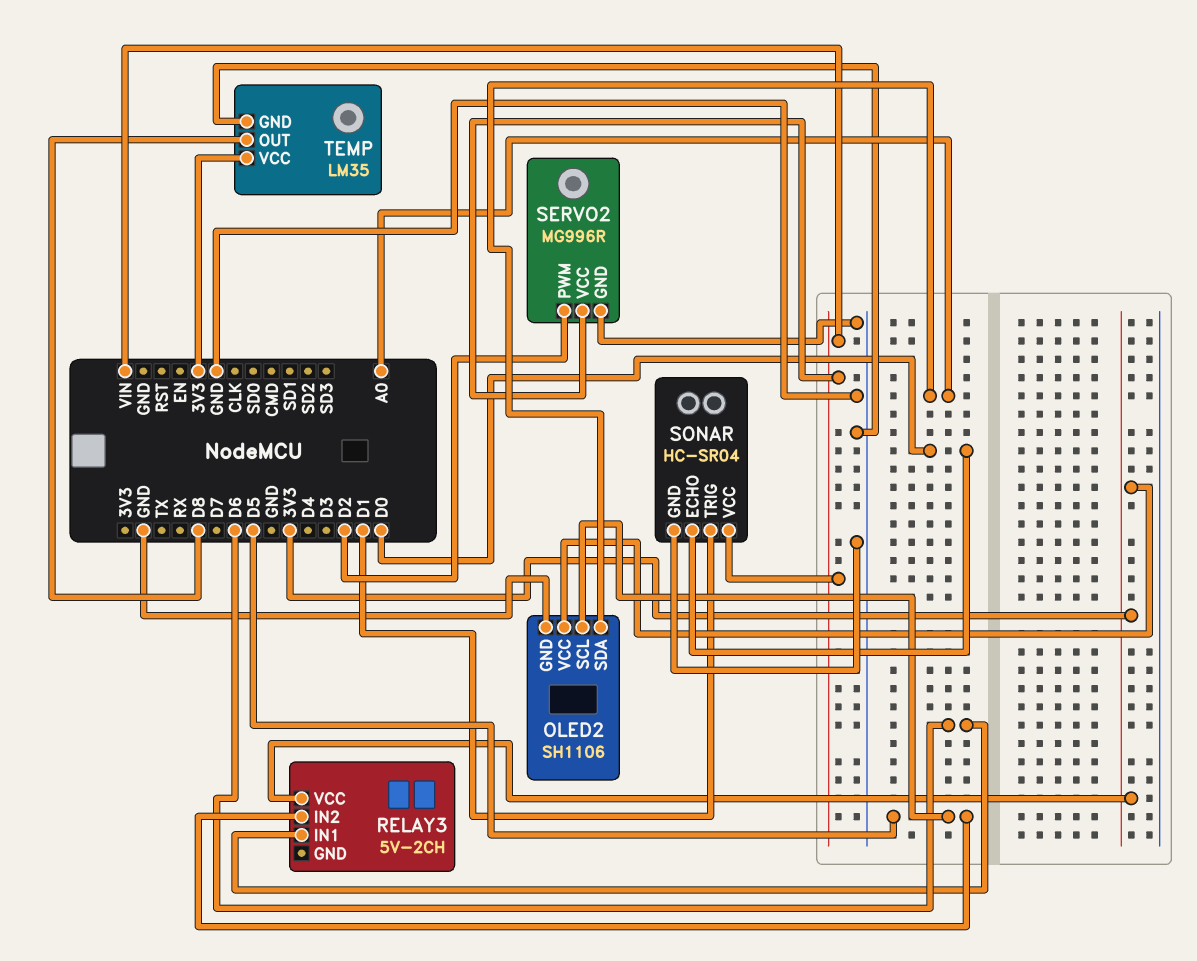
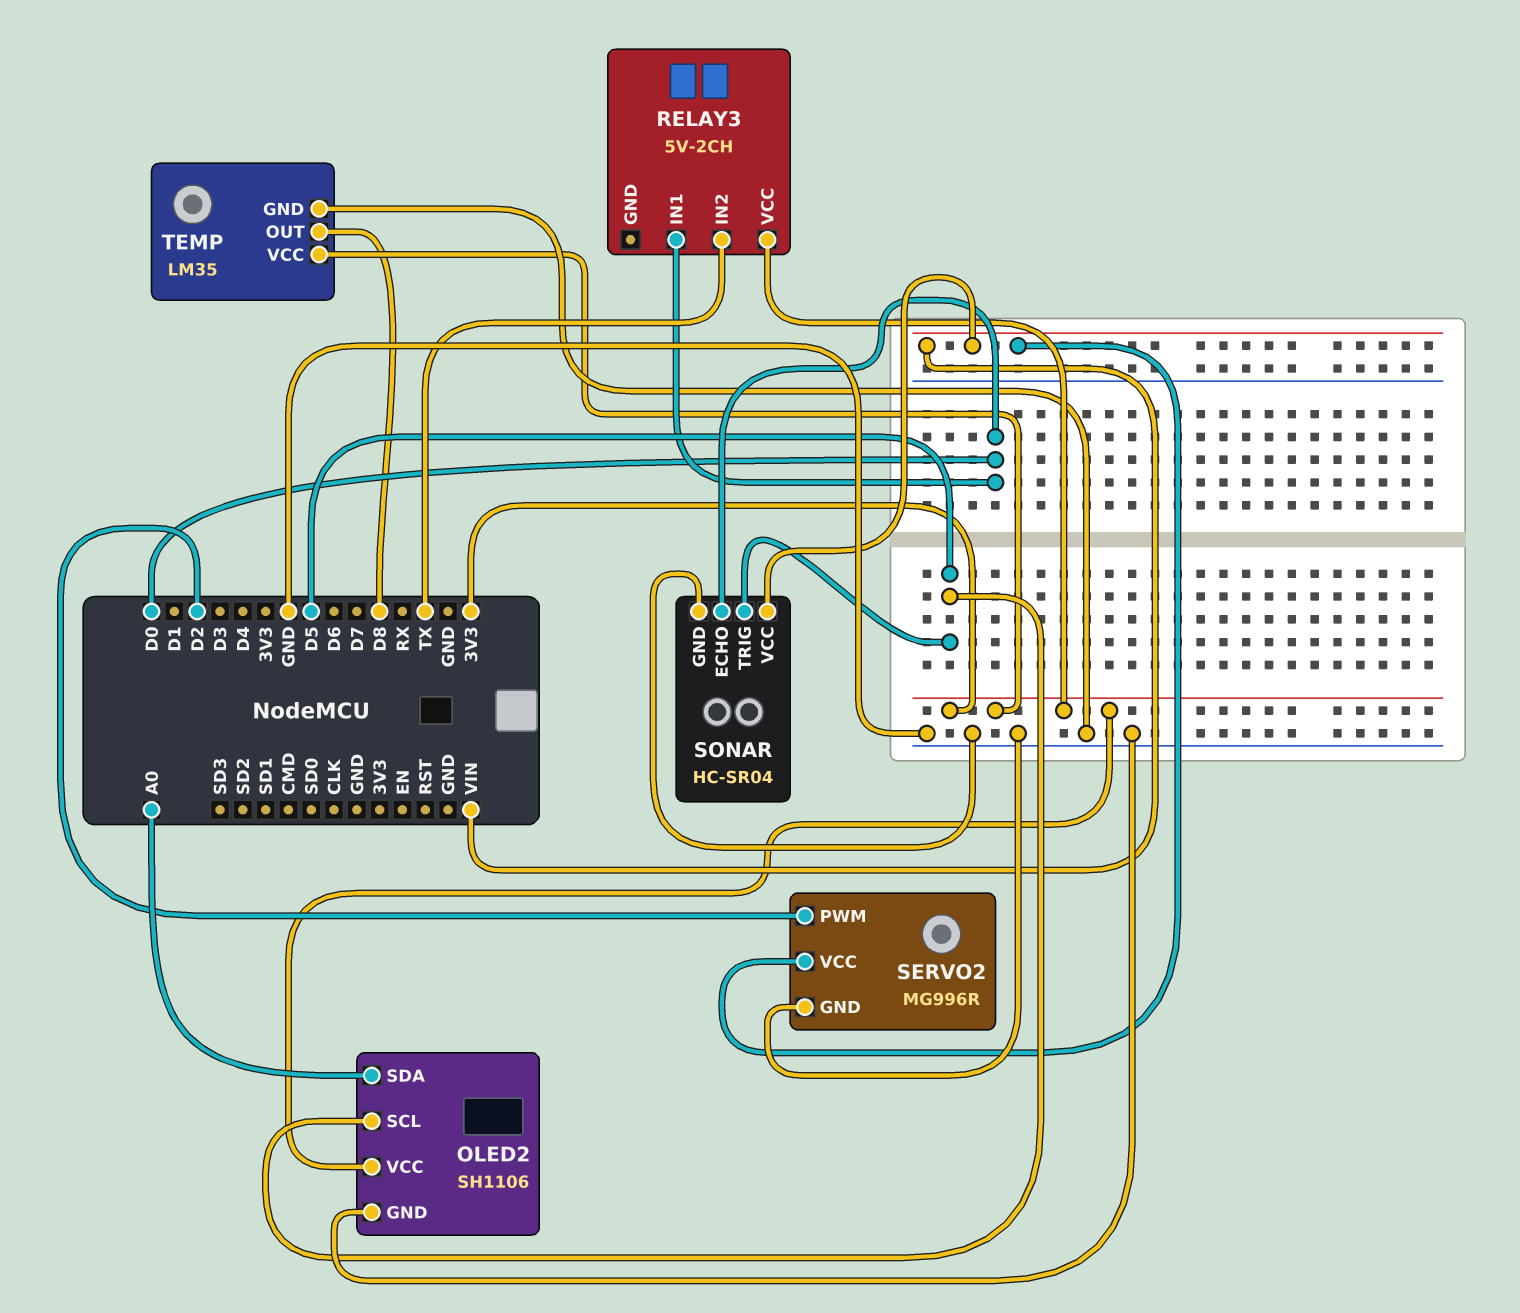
RELAY3 pin IN1: D6 -> D0
RELAY3 pin IN2: D5 -> TX
SONAR pin TRIG: D1 -> D5

